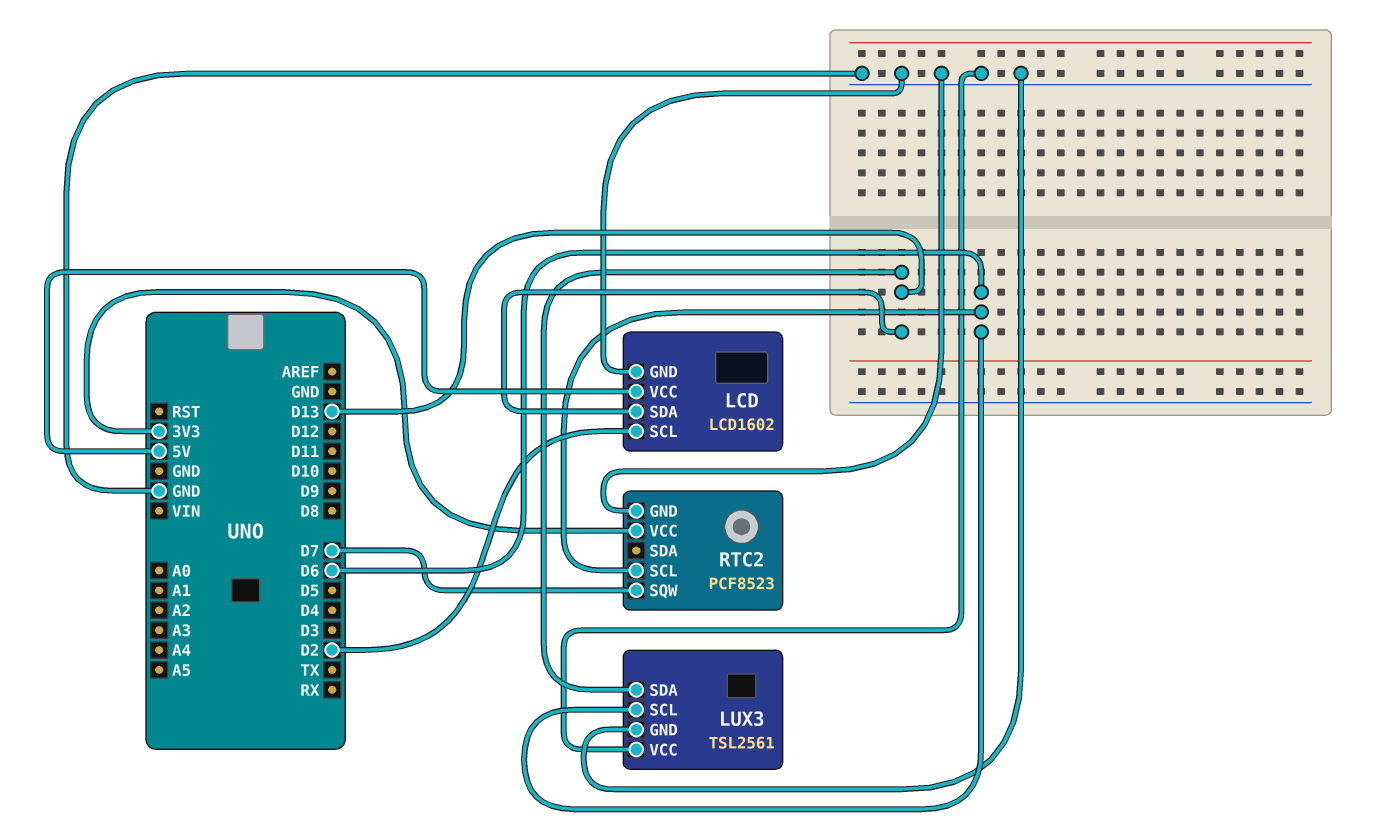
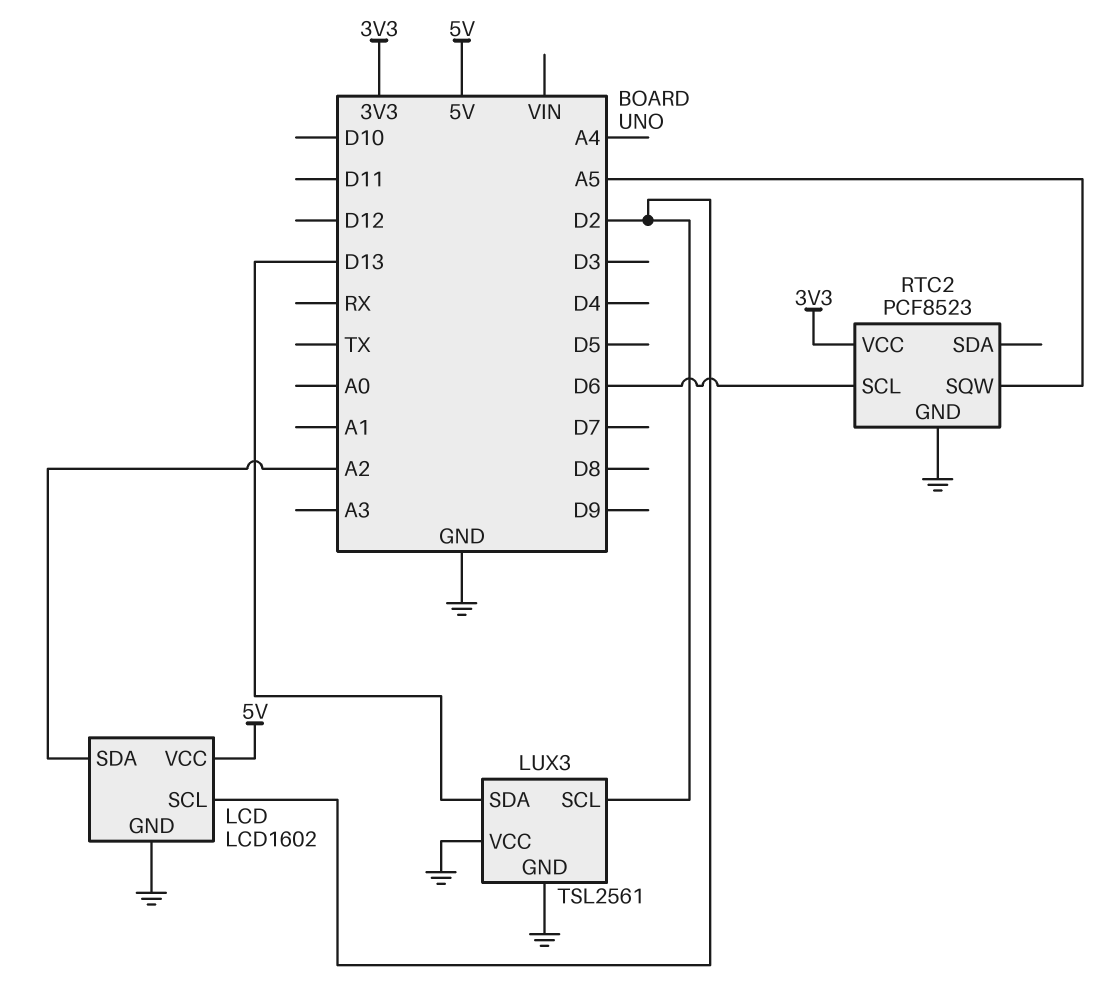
LCD pin SDA: D13 -> A2
LUX3 pin SCL: D6 -> D2
RTC2 pin SQW: D7 -> A5

